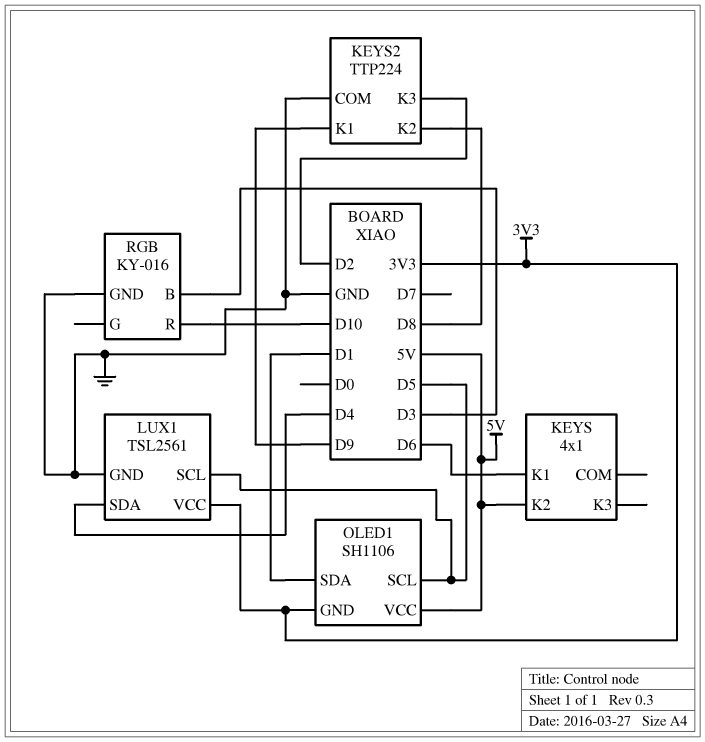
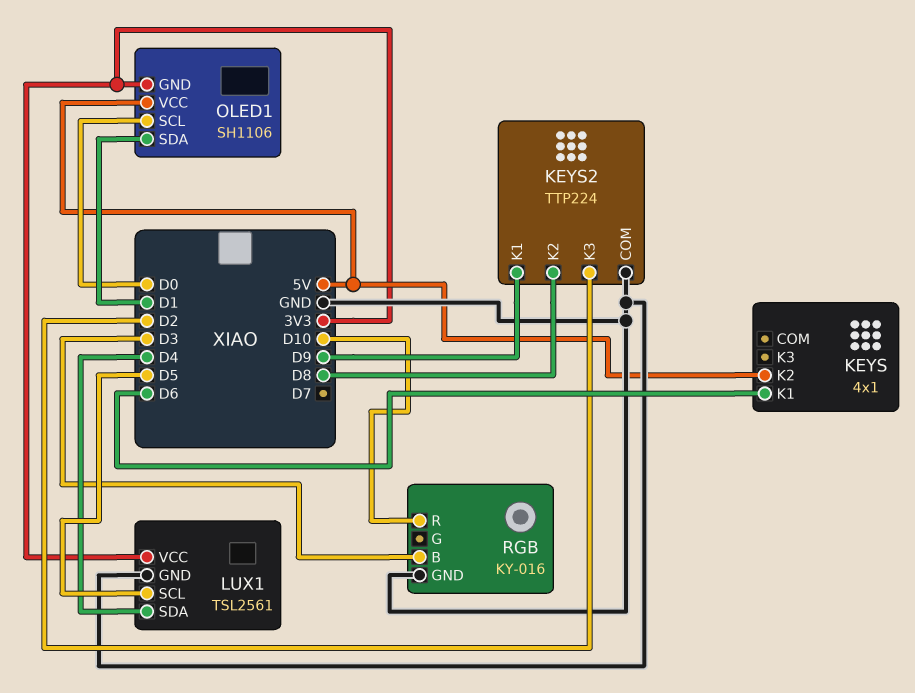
OLED1 pin SCL: D5 -> D0

